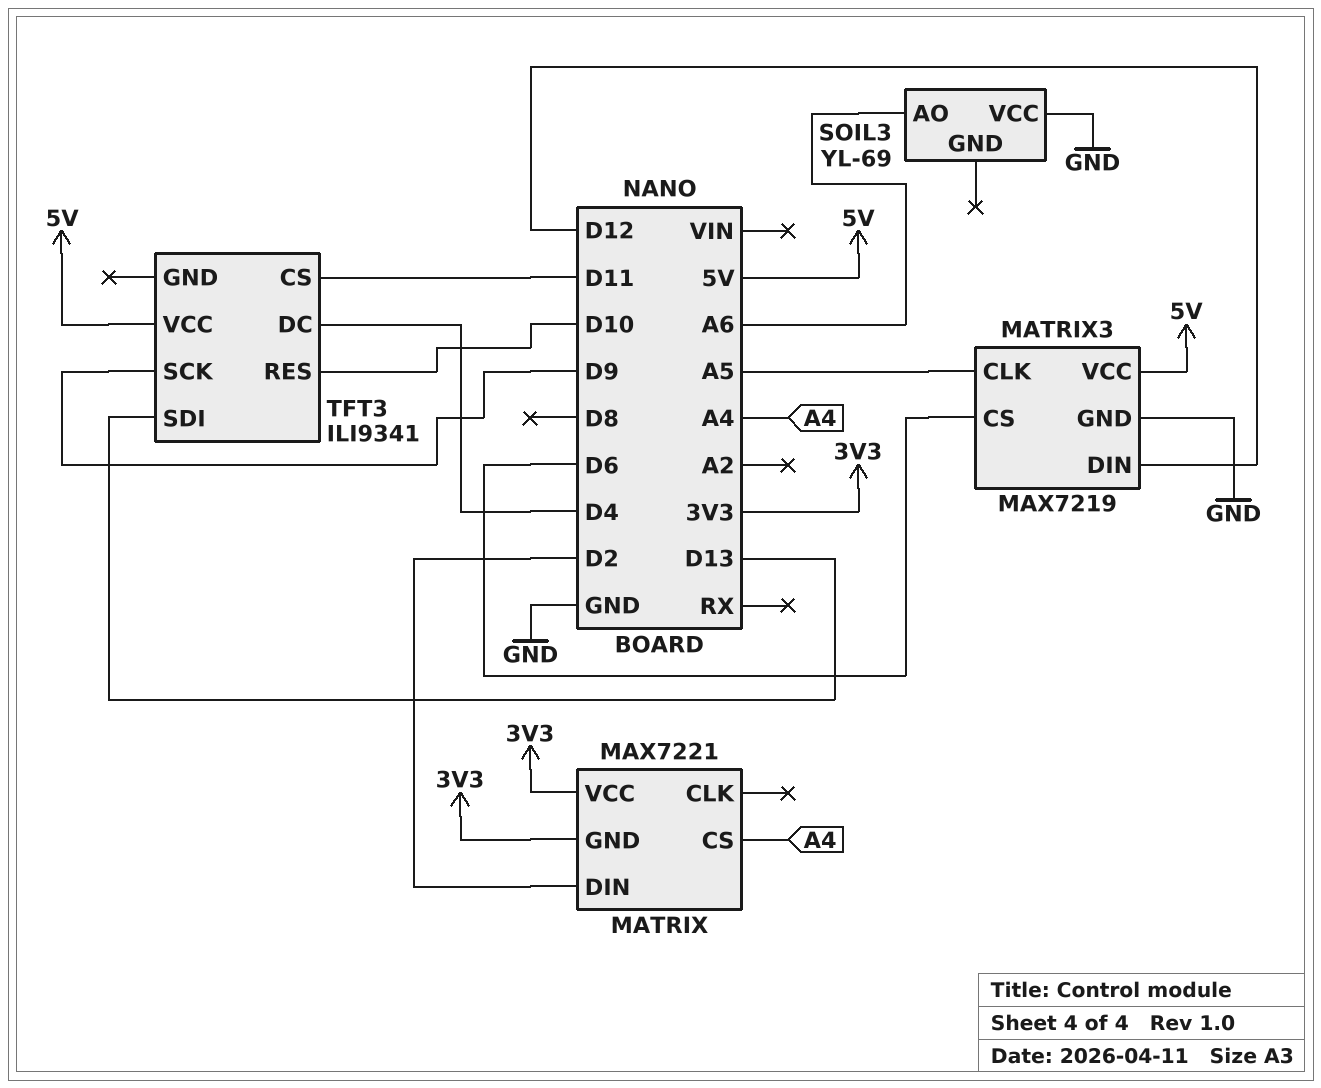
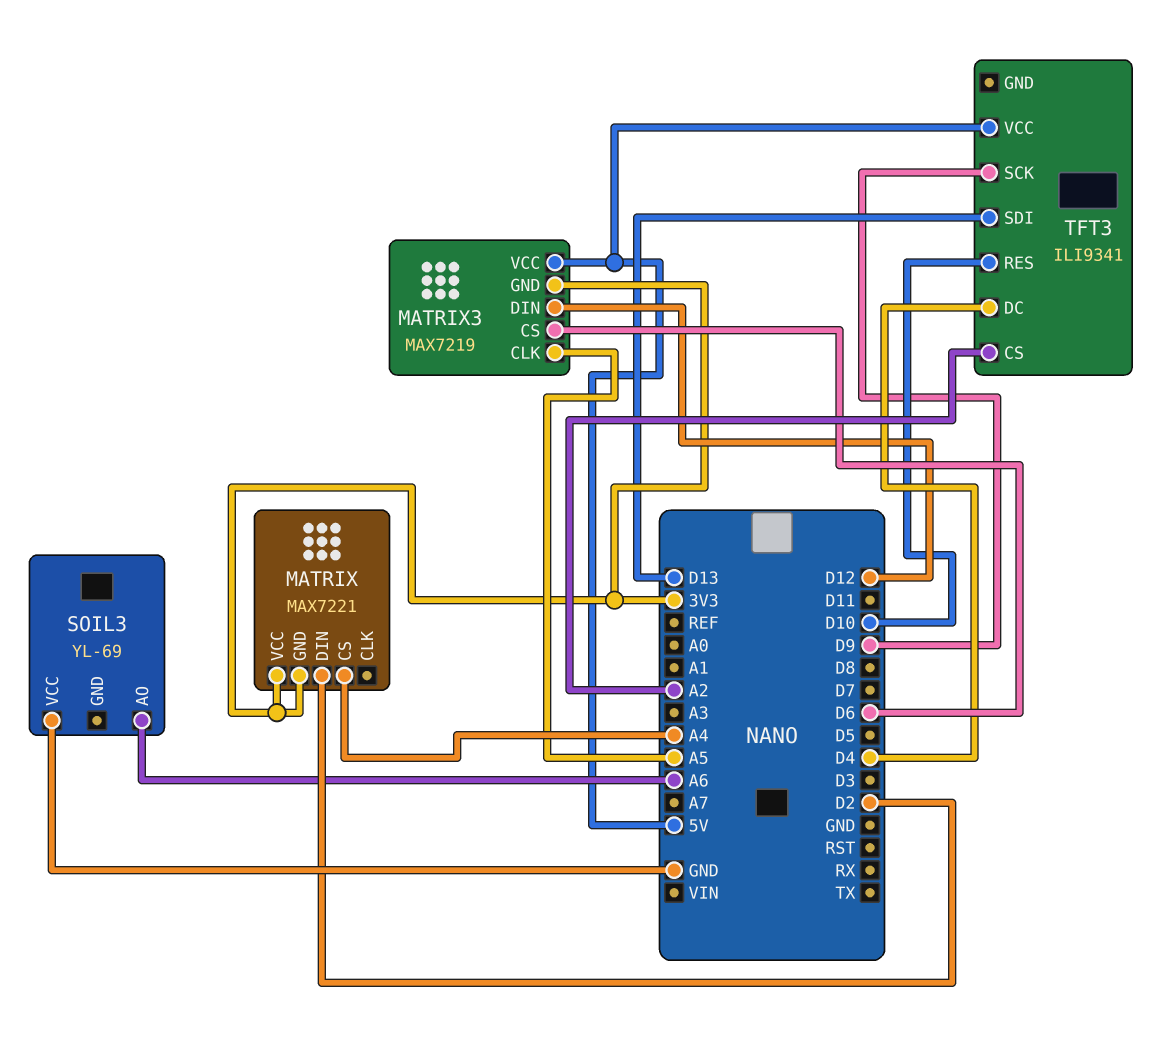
MATRIX3 pin GND: GND -> 3V3
TFT3 pin CS: D11 -> A2

